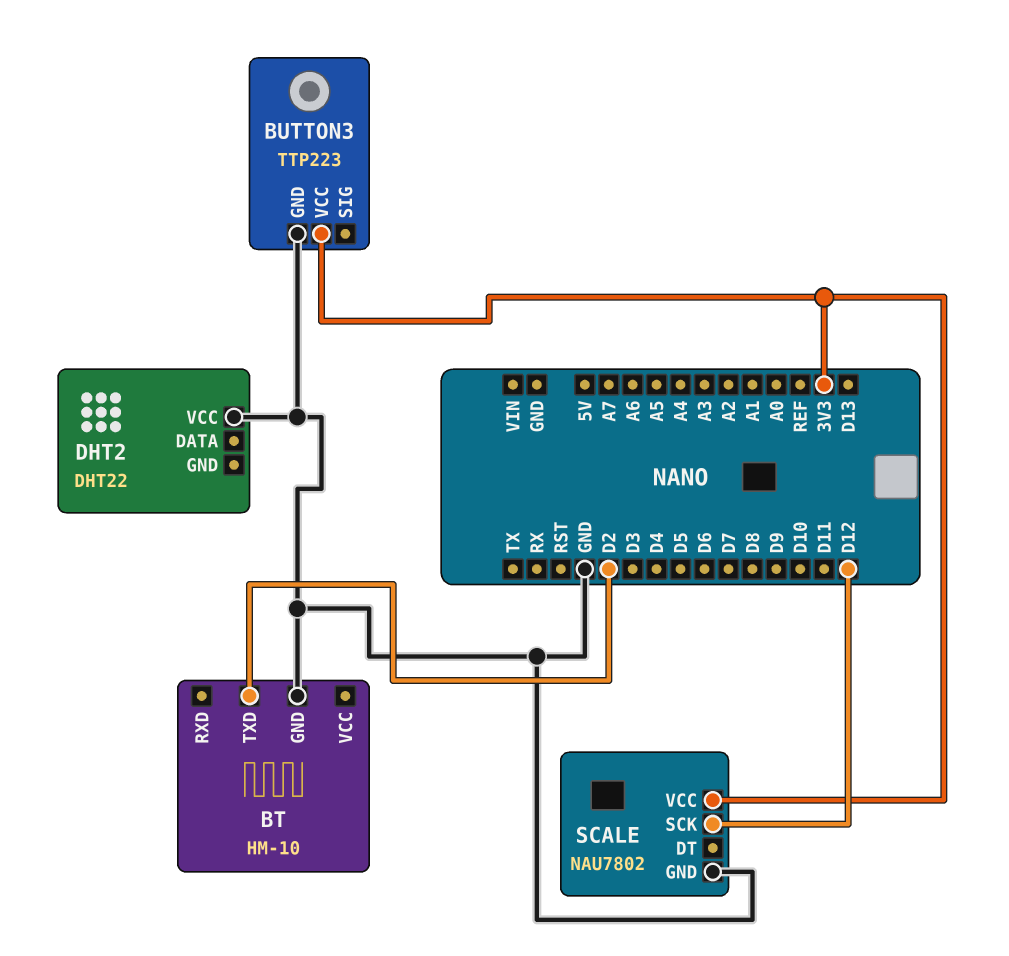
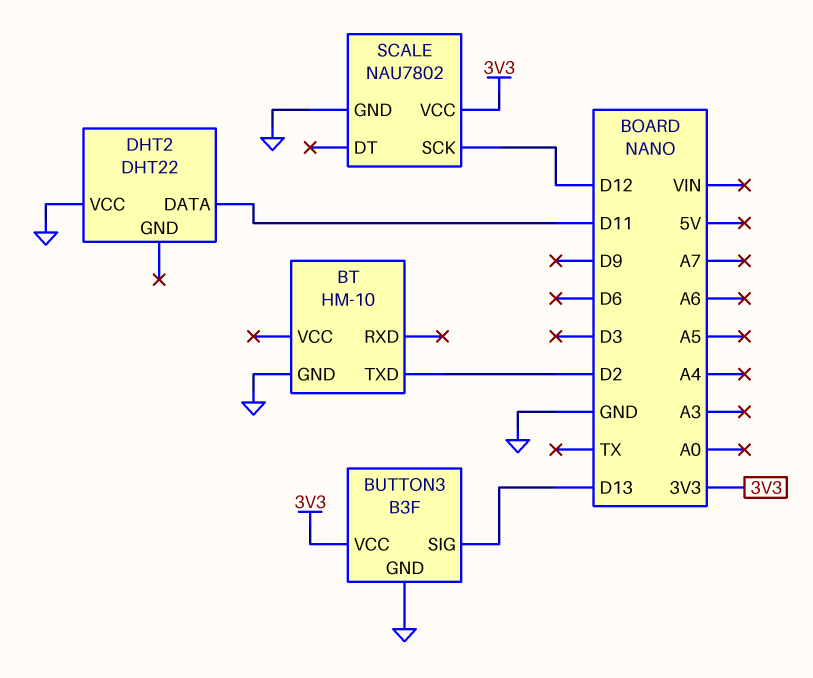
BUTTON3: TTP223 -> B3F
BUTTON3 pin SIG: none -> D13
DHT2 pin DATA: none -> D11

